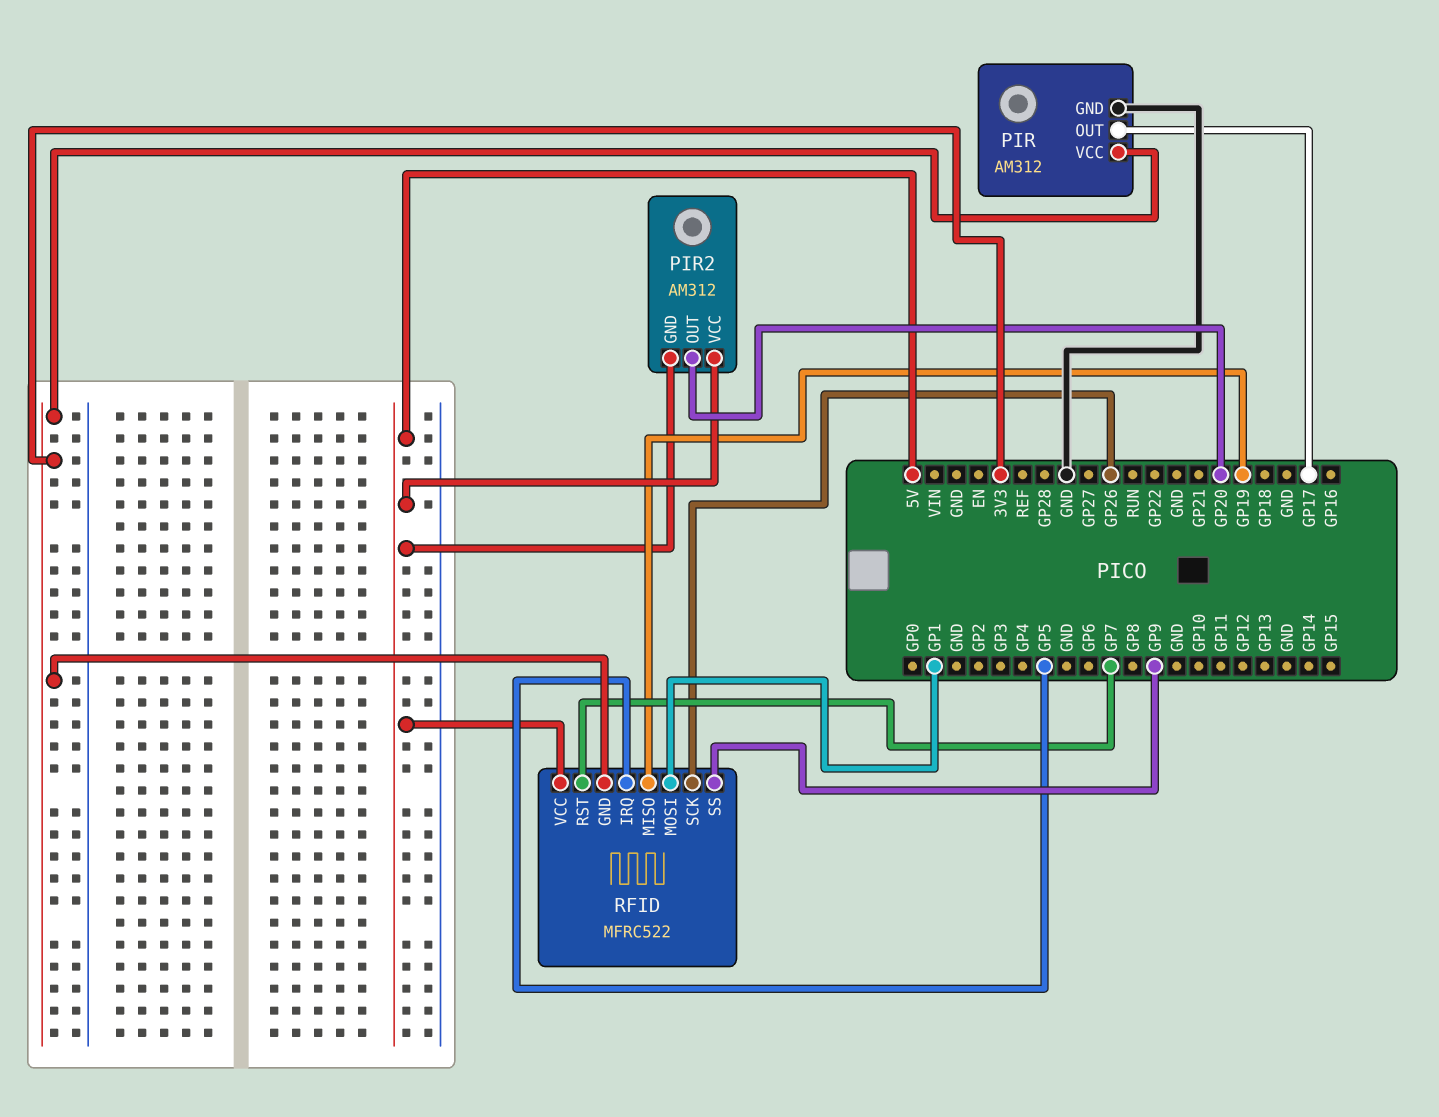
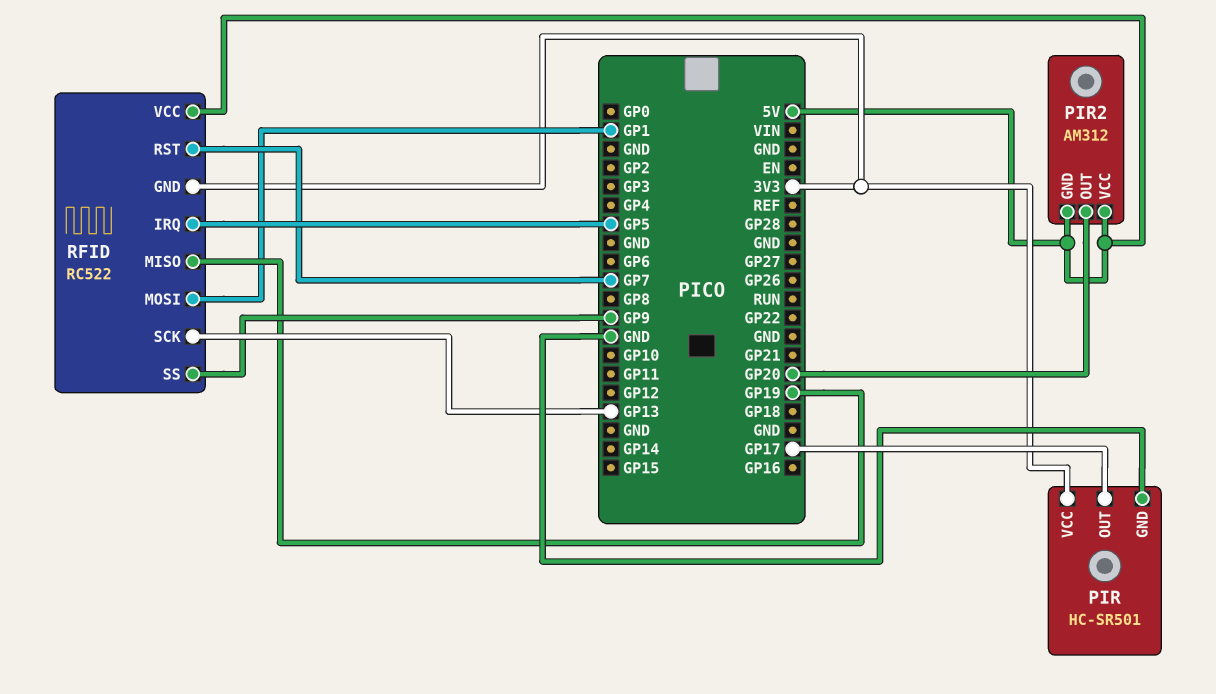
PIR: AM312 -> HC-SR501
RFID: MFRC522 -> RC522
RFID pin SCK: GP26 -> GP13

